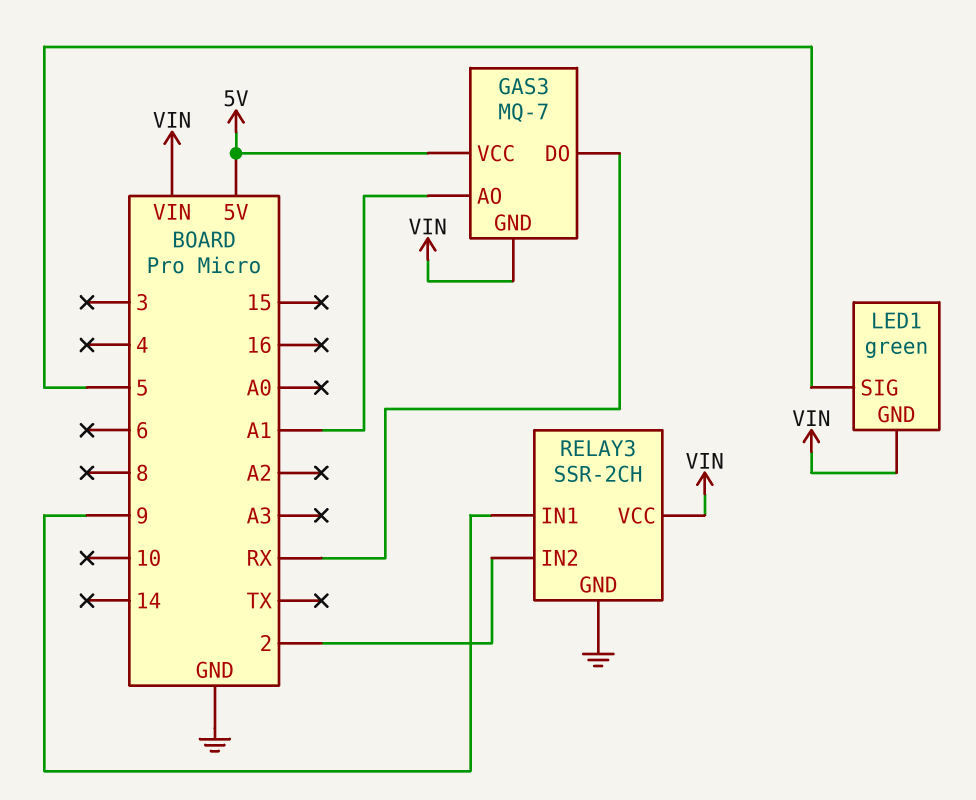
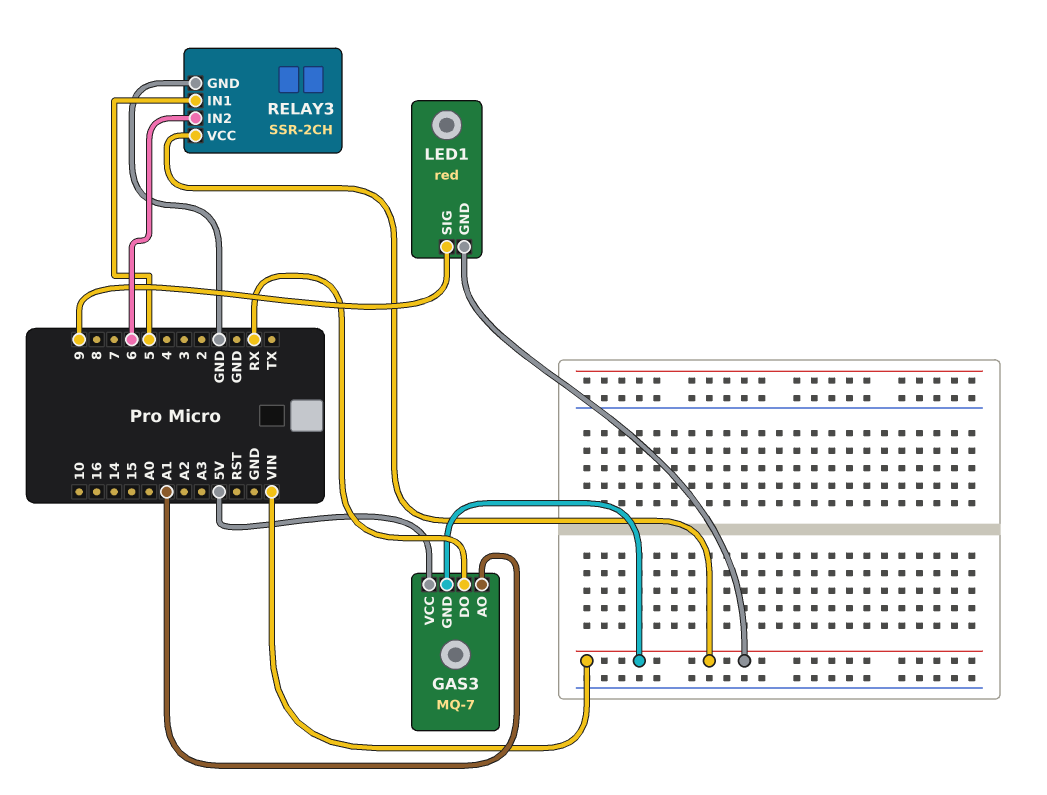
LED1: green -> red
LED1 pin SIG: 5 -> 9
RELAY3 pin IN1: 9 -> 5
RELAY3 pin IN2: 2 -> 6

